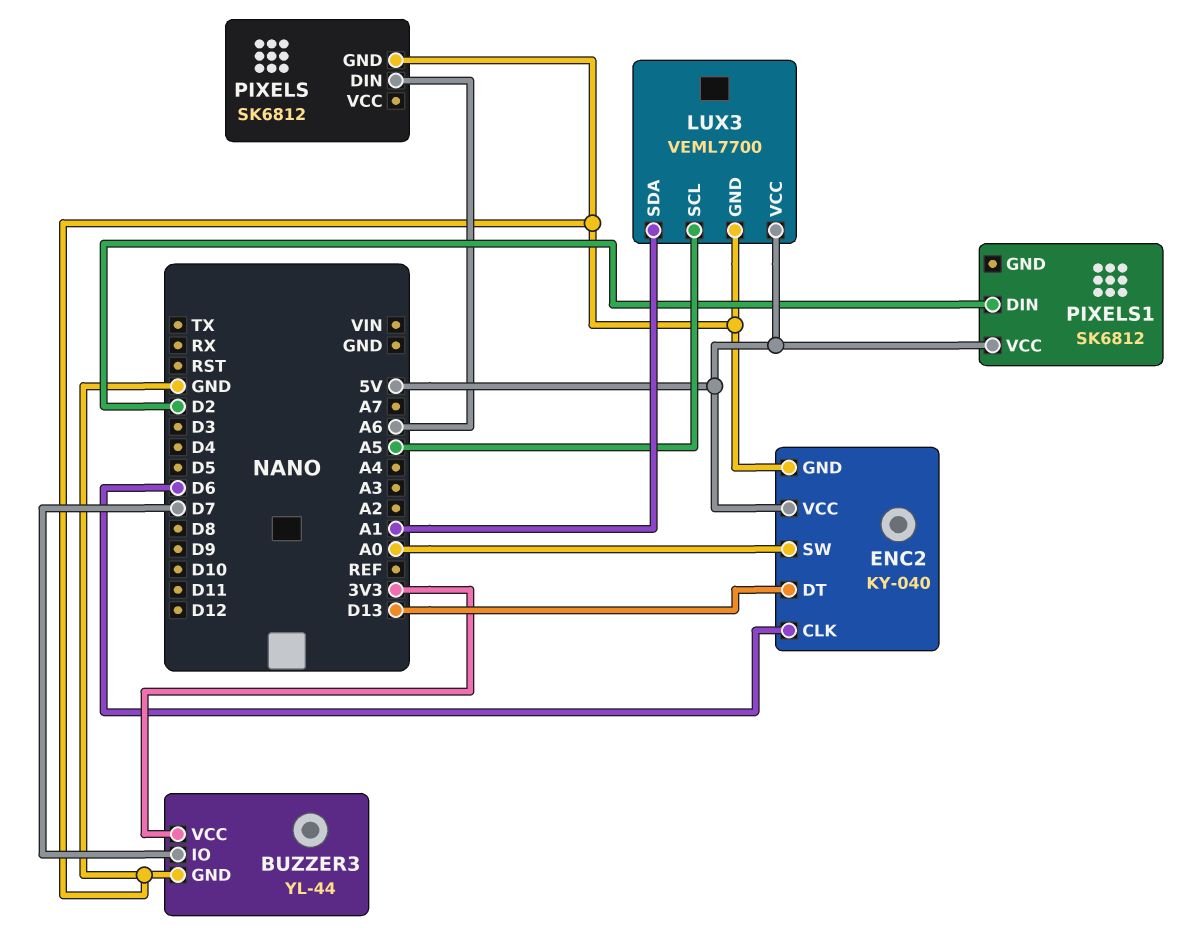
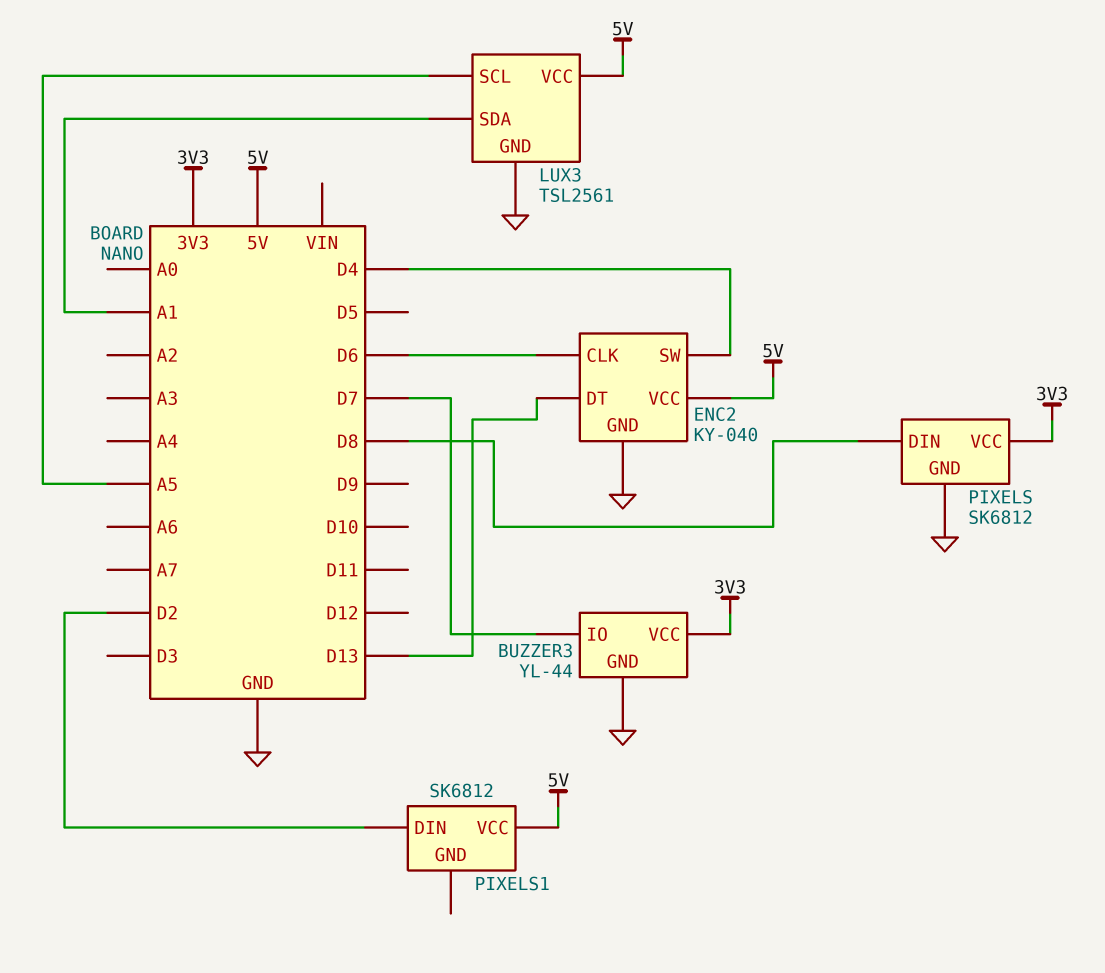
ENC2 pin SW: A0 -> D4
LUX3: VEML7700 -> TSL2561
PIXELS pin DIN: A6 -> D8
PIXELS pin VCC: none -> 3V3

